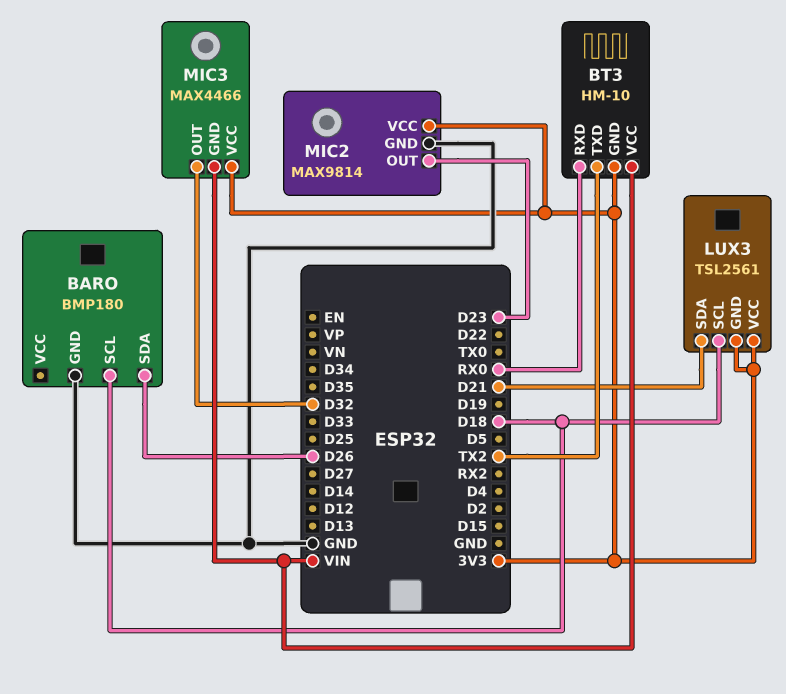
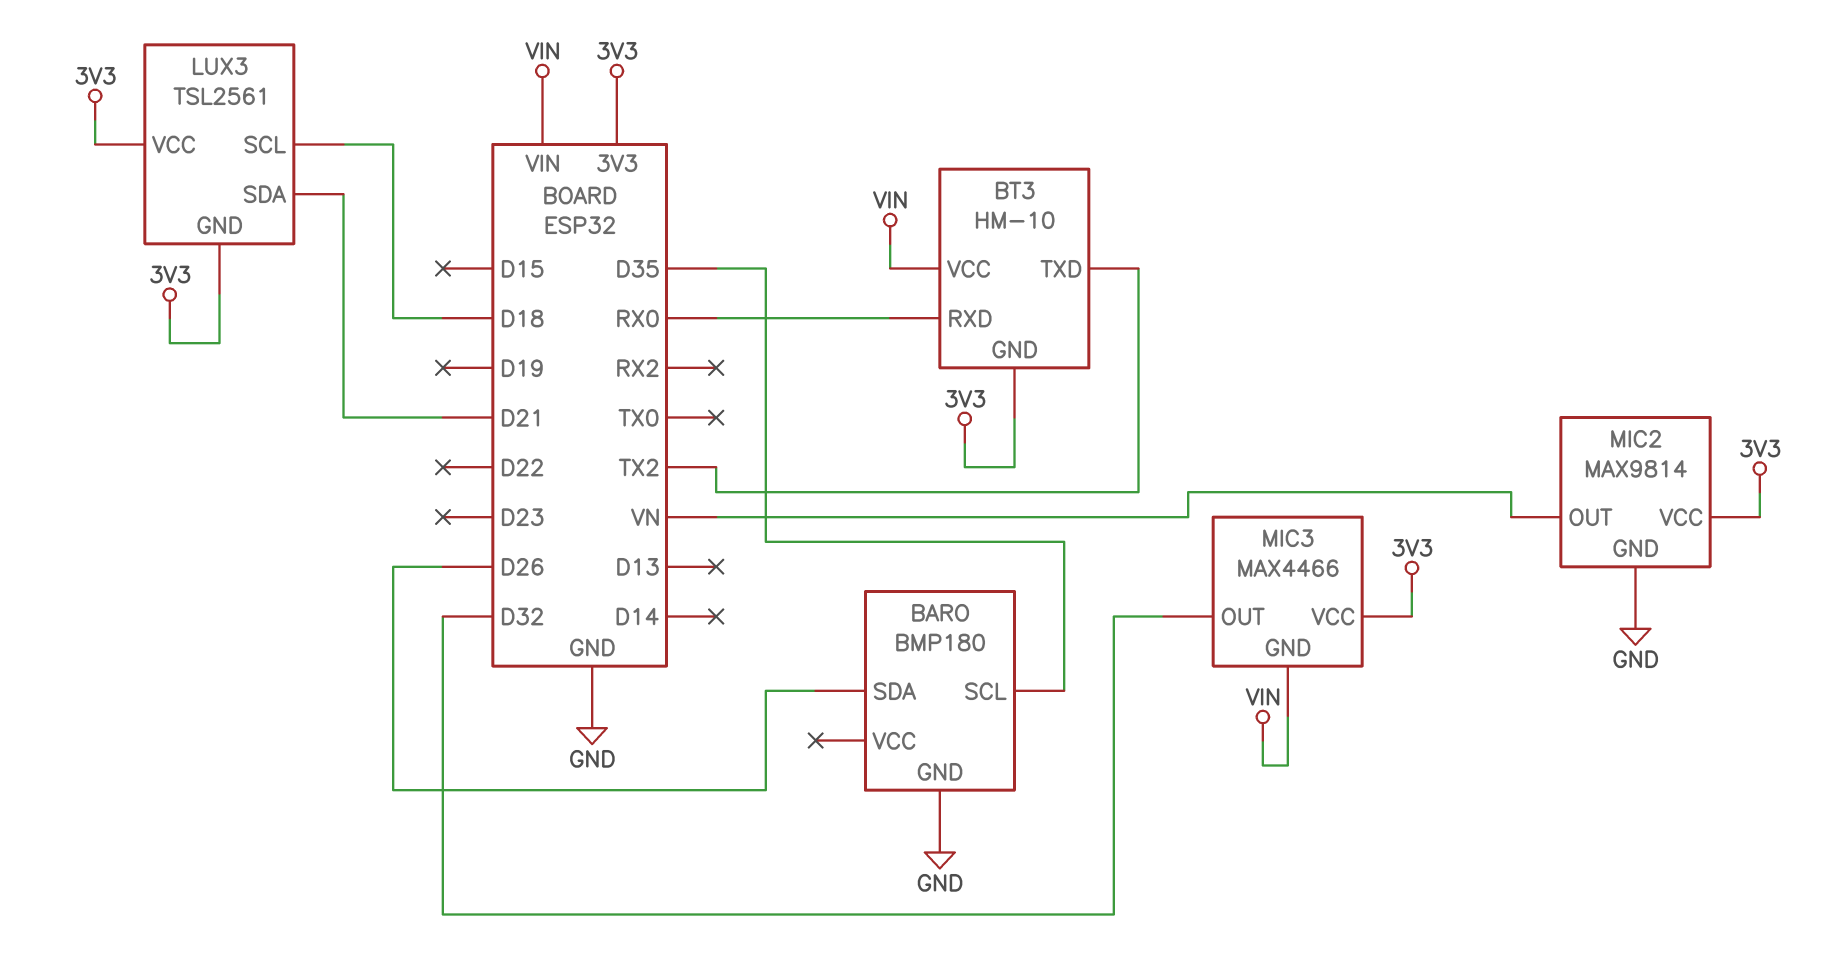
BARO pin SCL: D18 -> D35
MIC2 pin OUT: D23 -> VN

